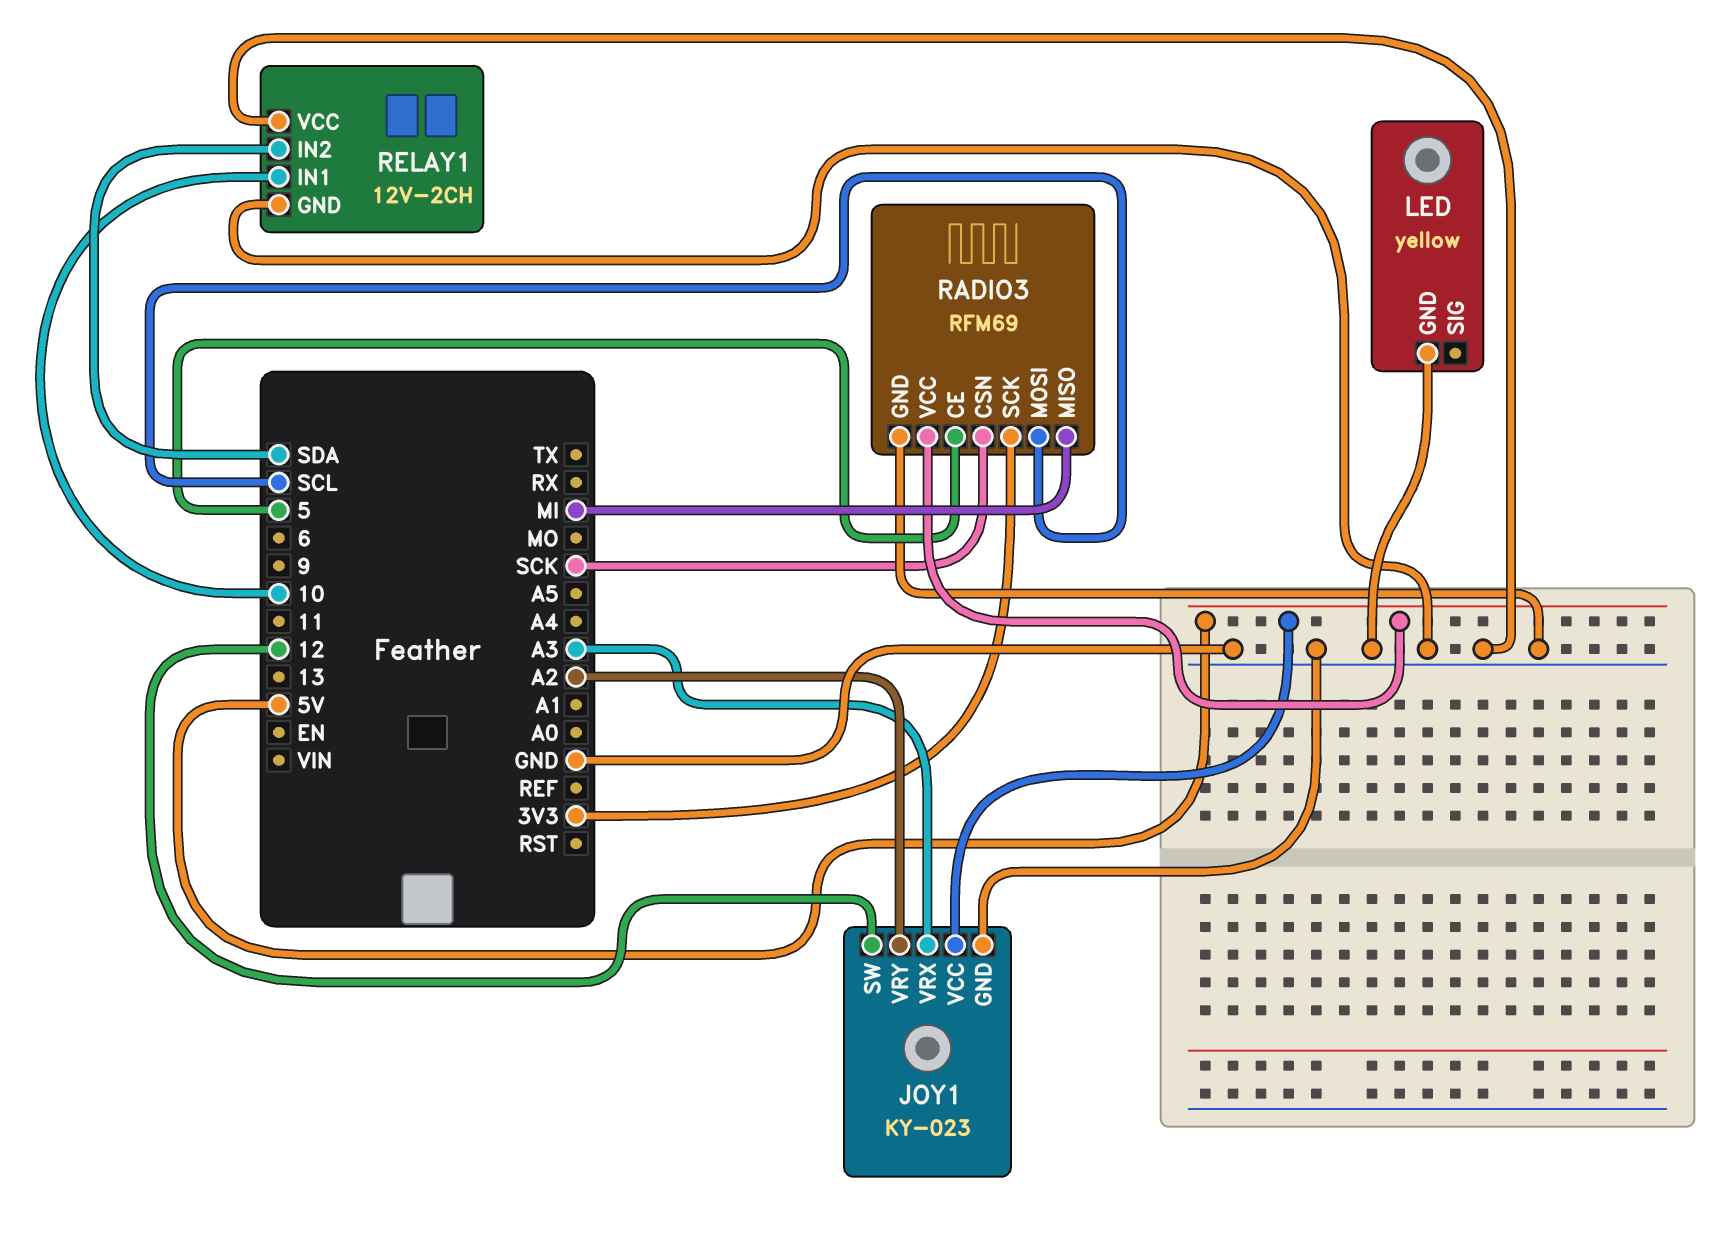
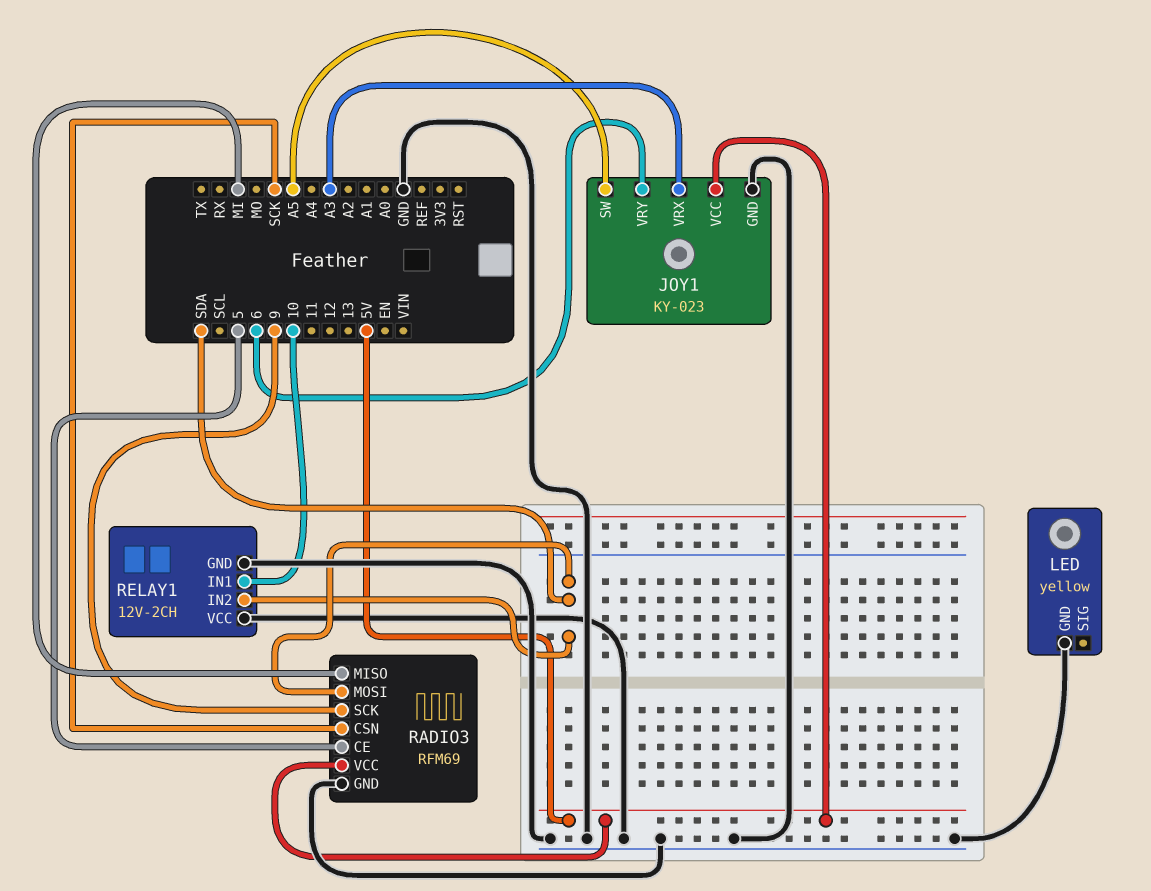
JOY1 pin SW: 12 -> A5
JOY1 pin VRY: A2 -> 6
RADIO3 pin MOSI: SCL -> SDA
RADIO3 pin SCK: 3V3 -> 9

